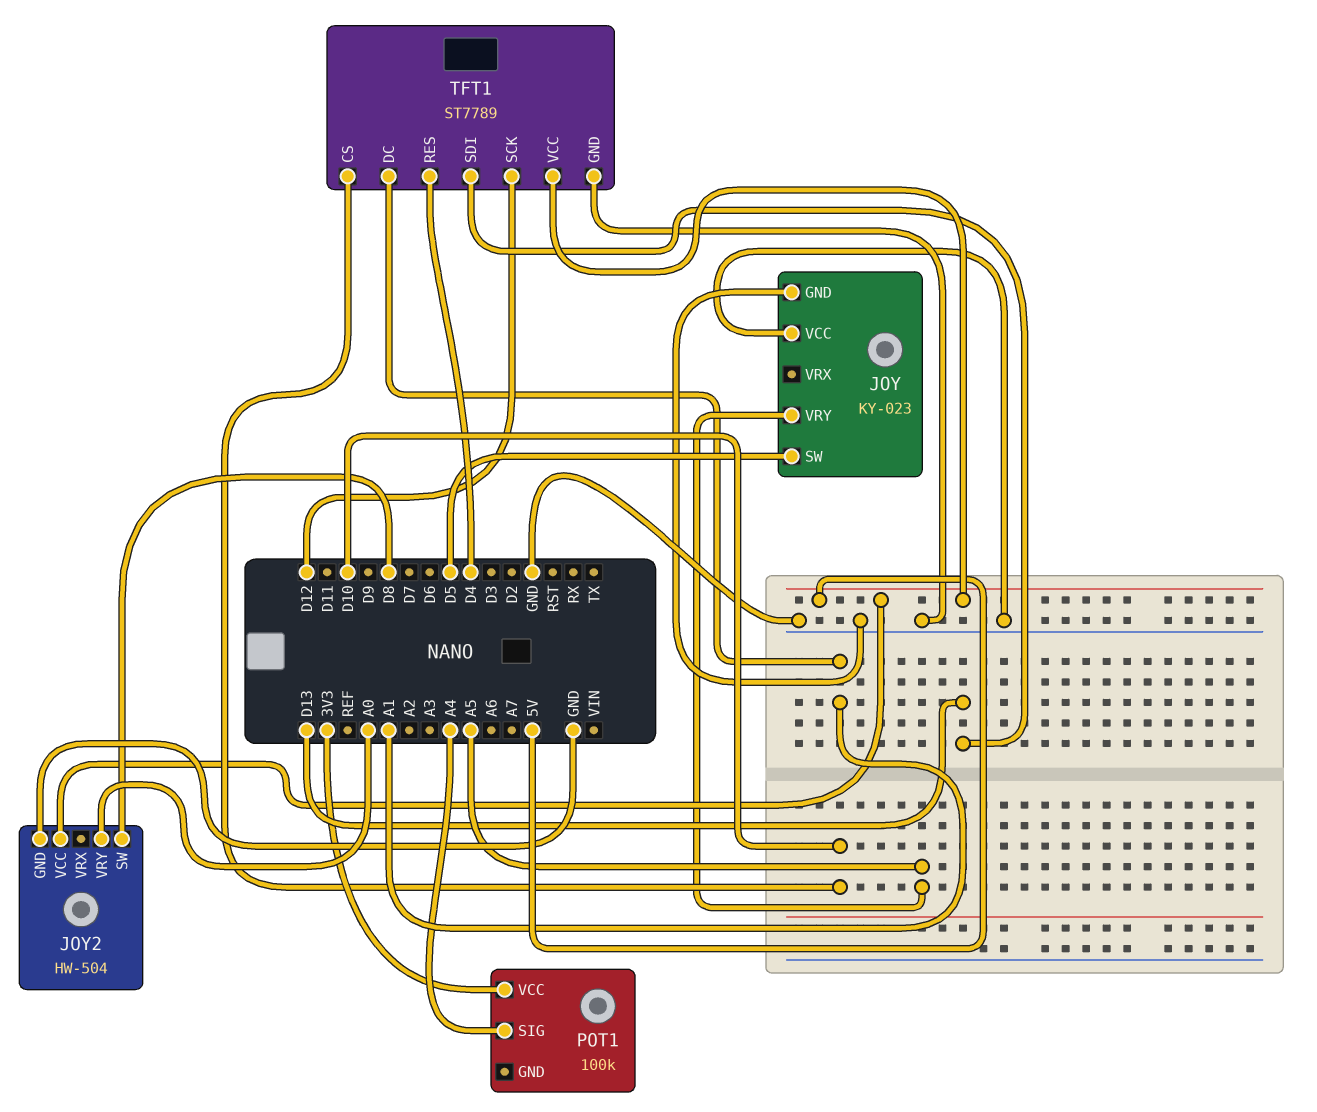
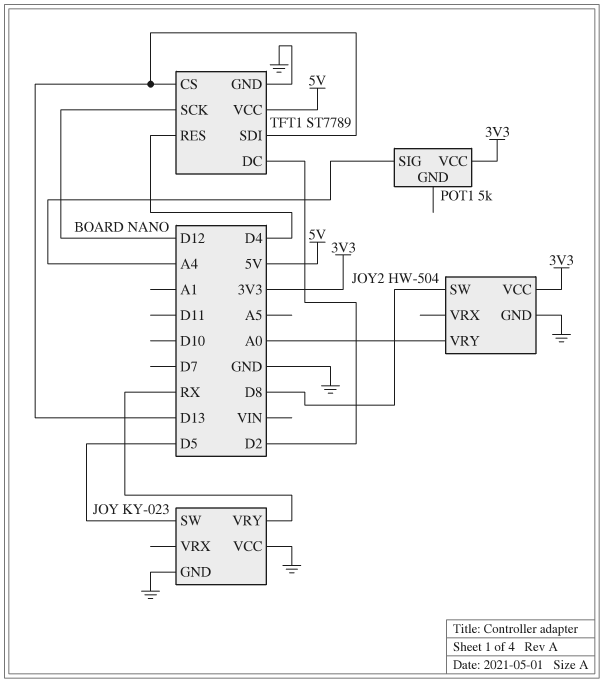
JOY pin VRY: A5 -> RX
JOY2 pin VCC: 5V -> 3V3
POT1: 100k -> 5k
TFT1 pin CS: D10 -> D13
TFT1 pin DC: A1 -> D2

